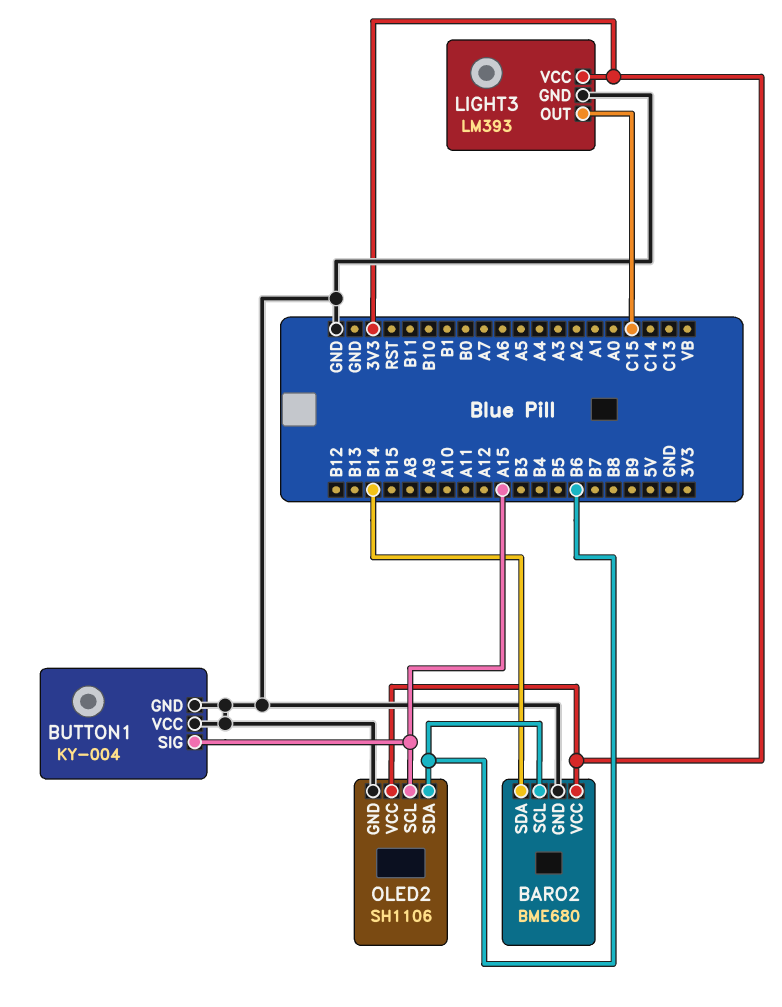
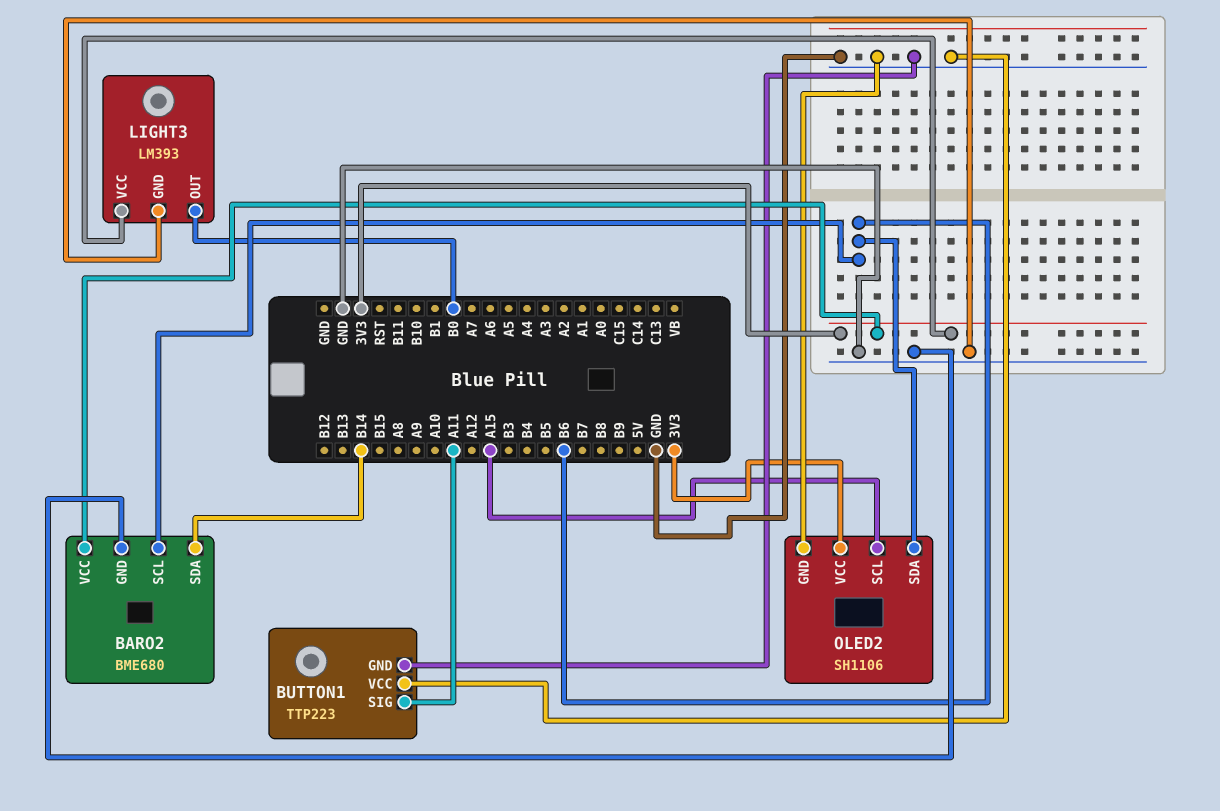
BUTTON1: KY-004 -> TTP223
BUTTON1 pin SIG: A15 -> A11
LIGHT3 pin OUT: C15 -> B0

